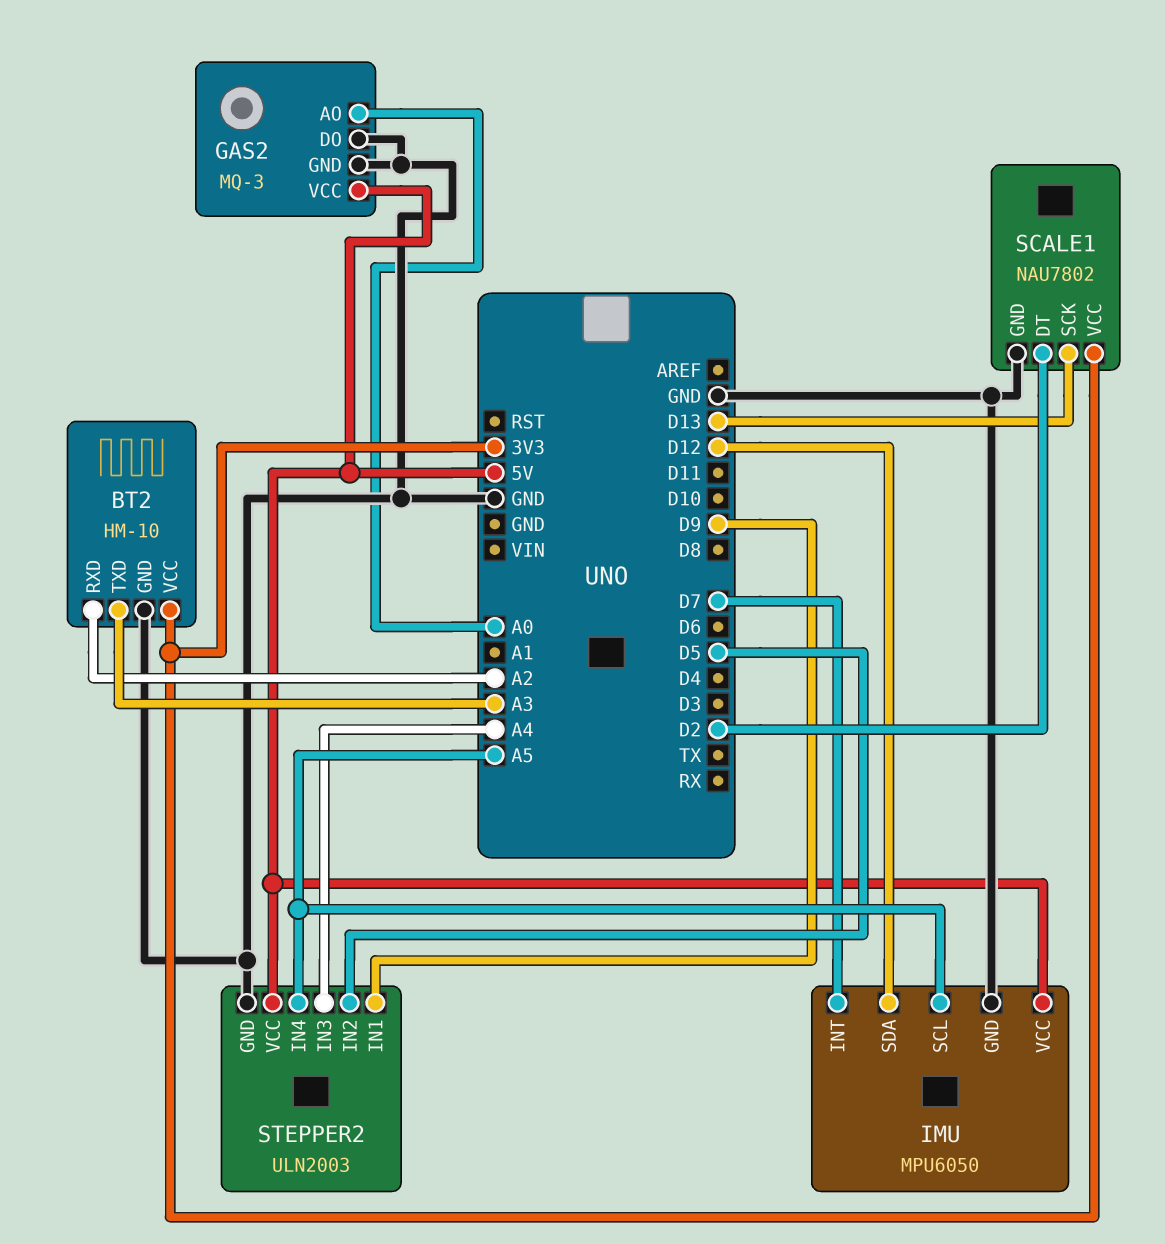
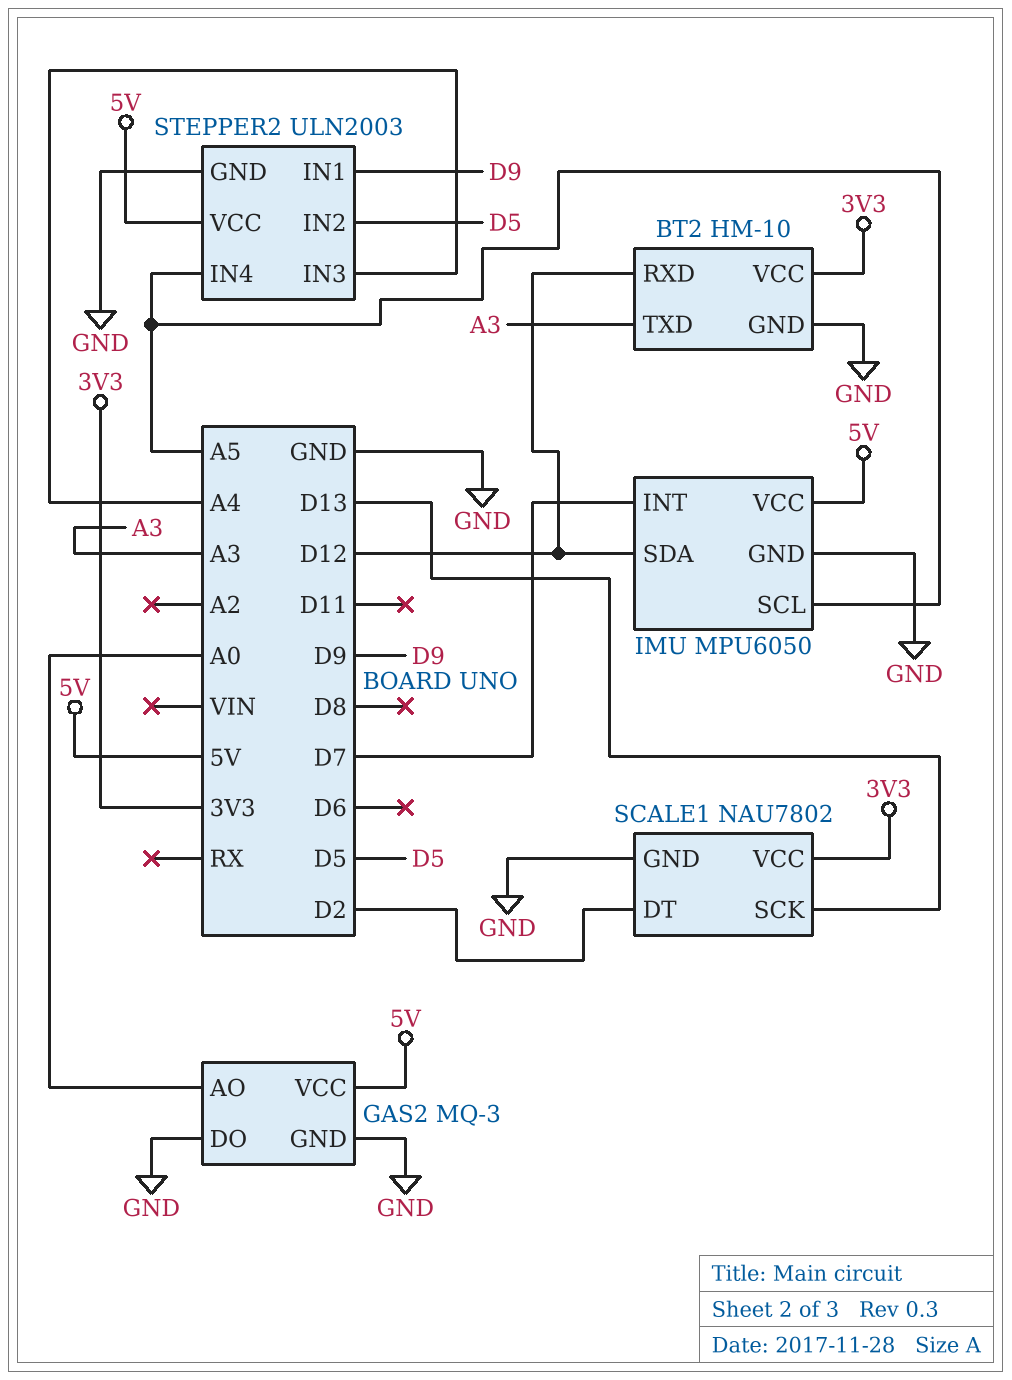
BT2 pin RXD: A2 -> D12

